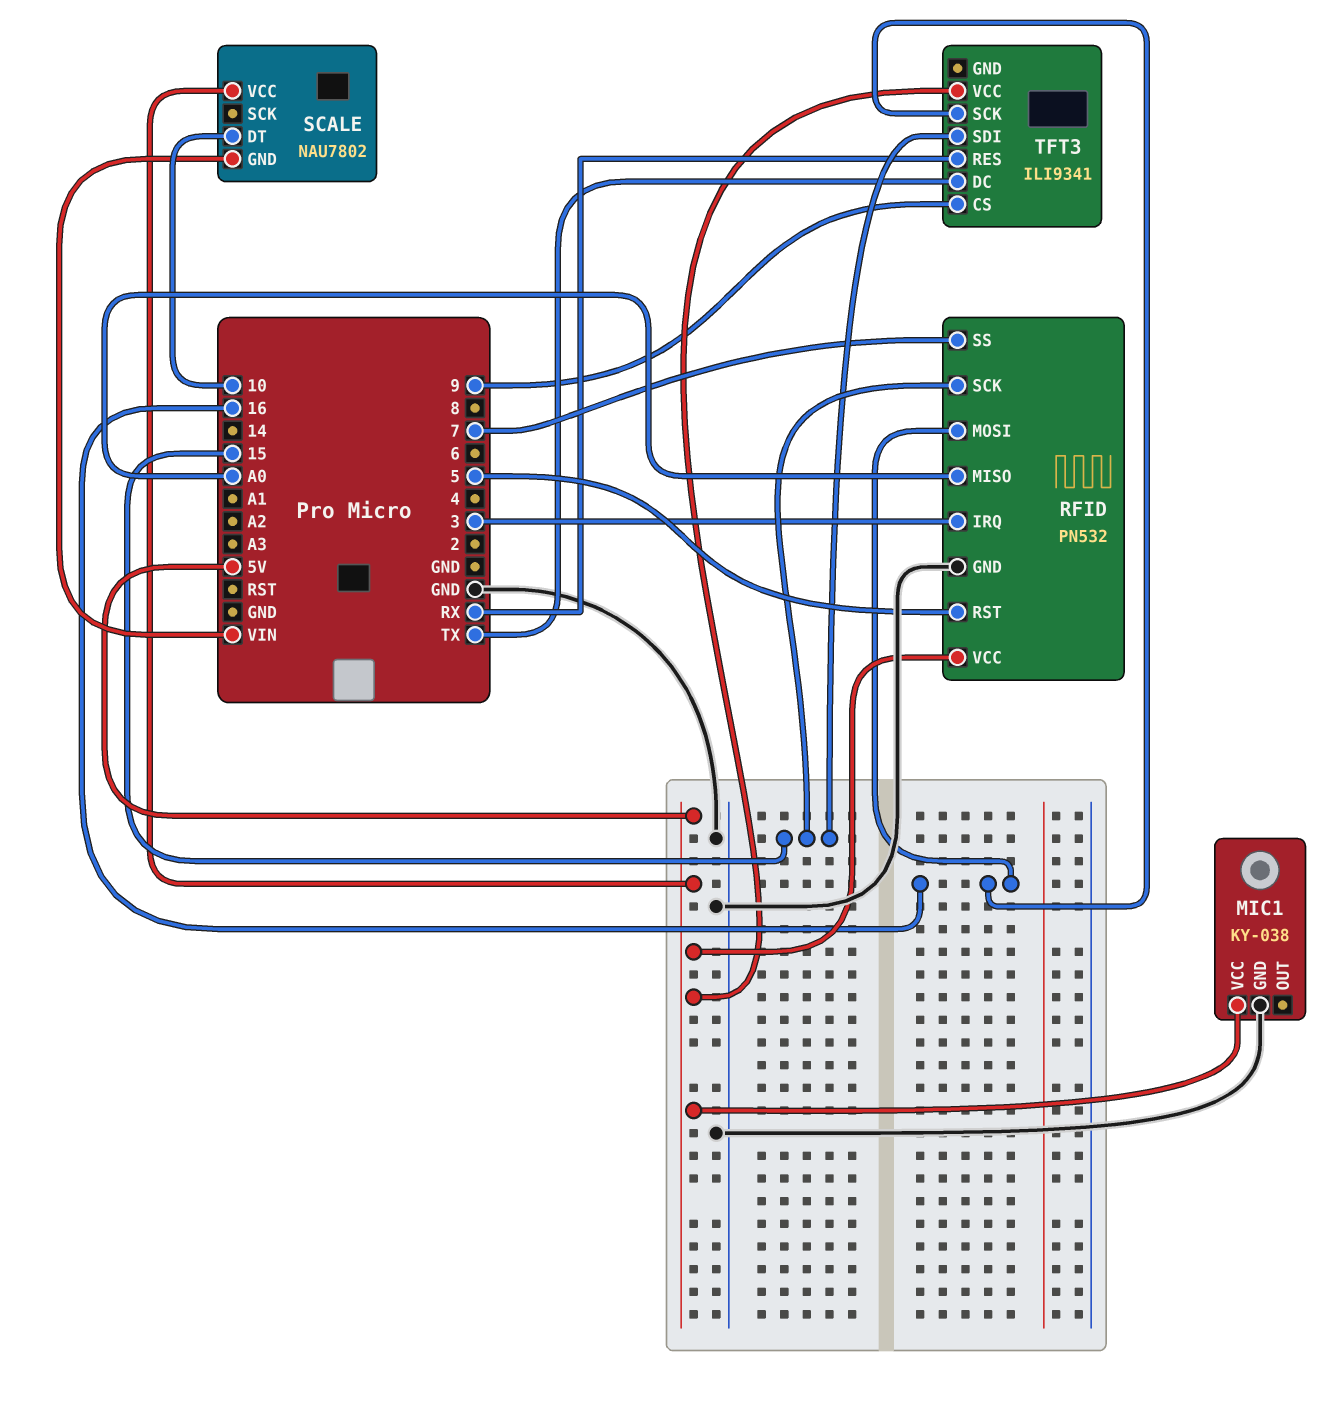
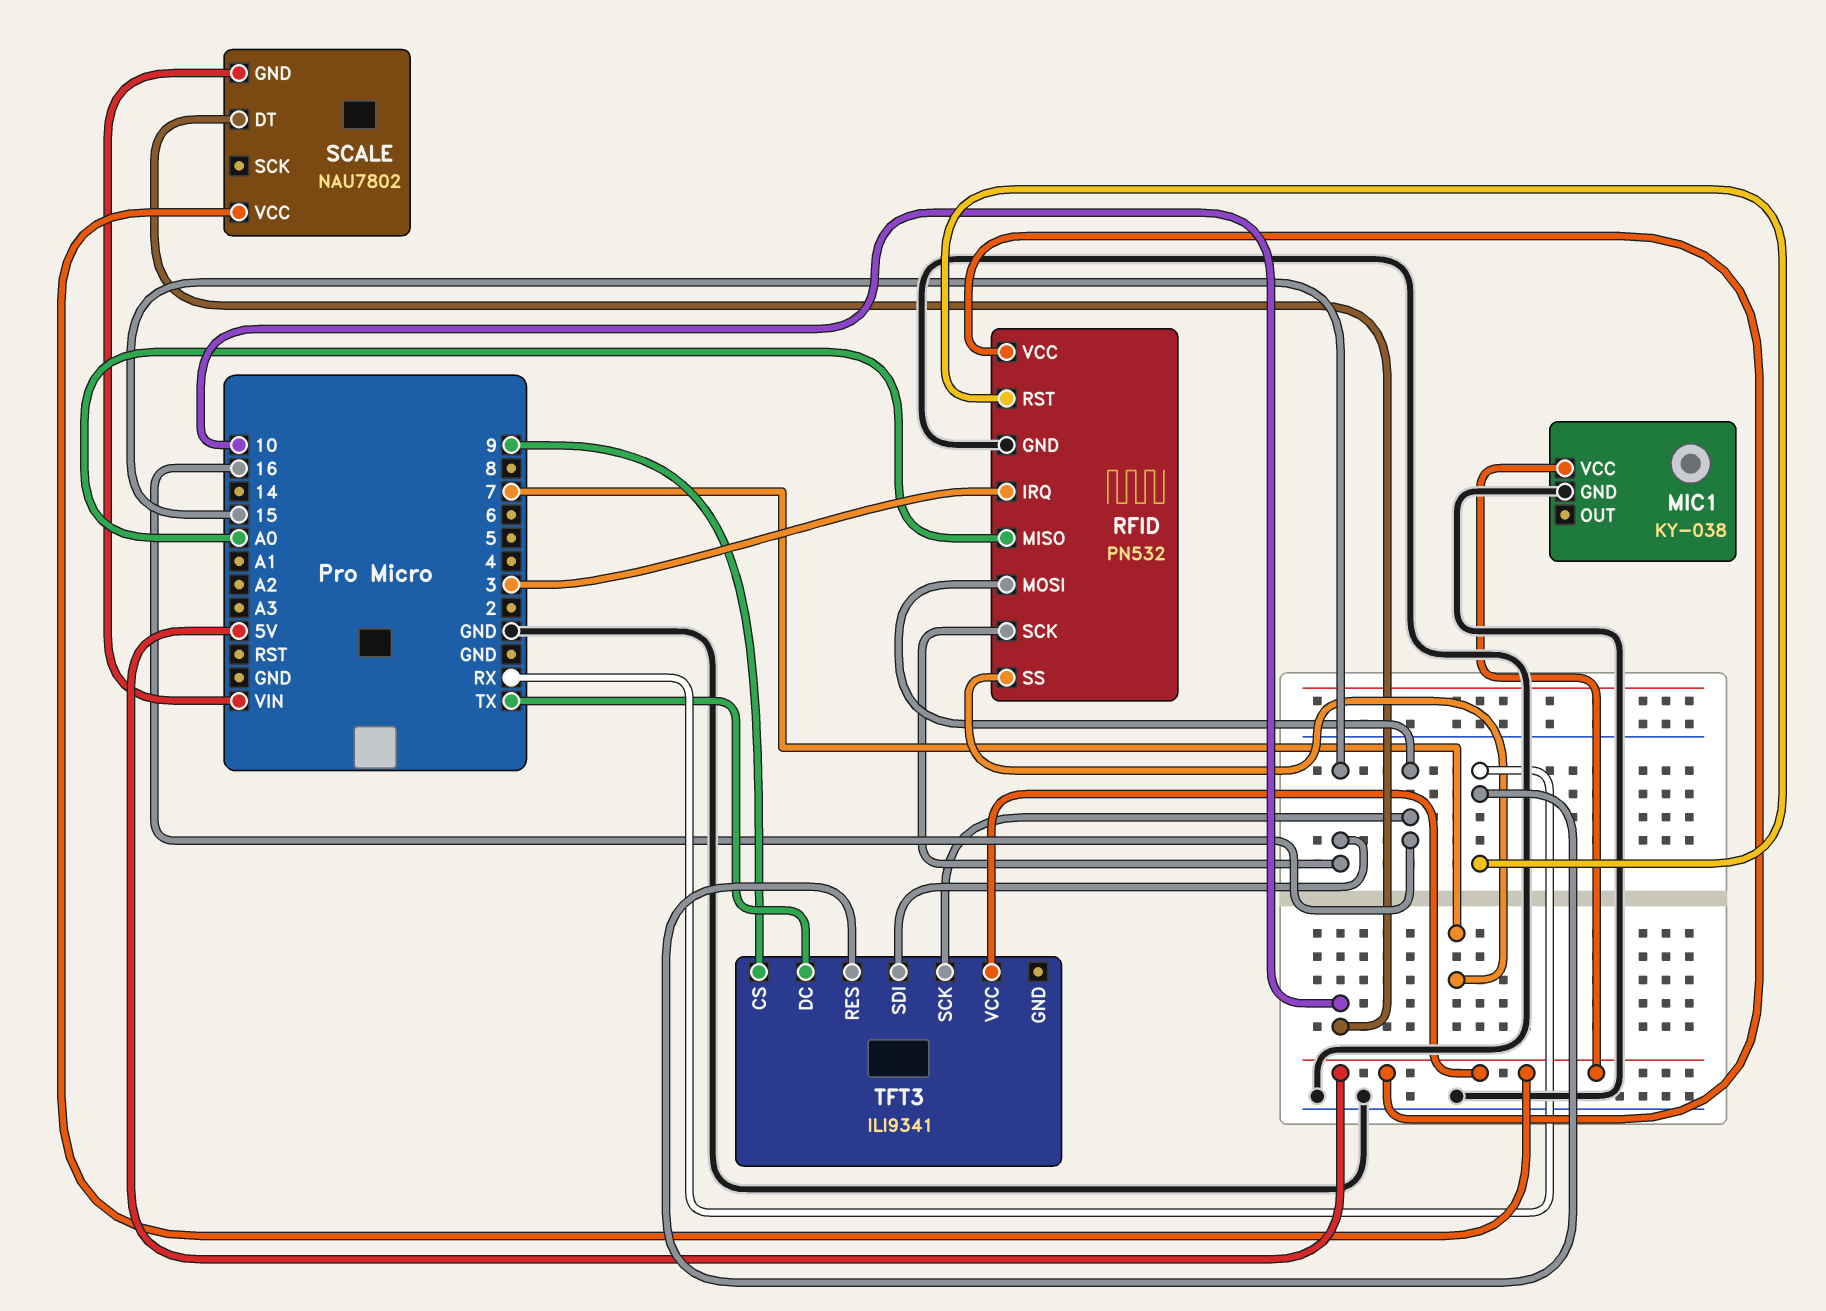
RFID pin RST: 5 -> RX

